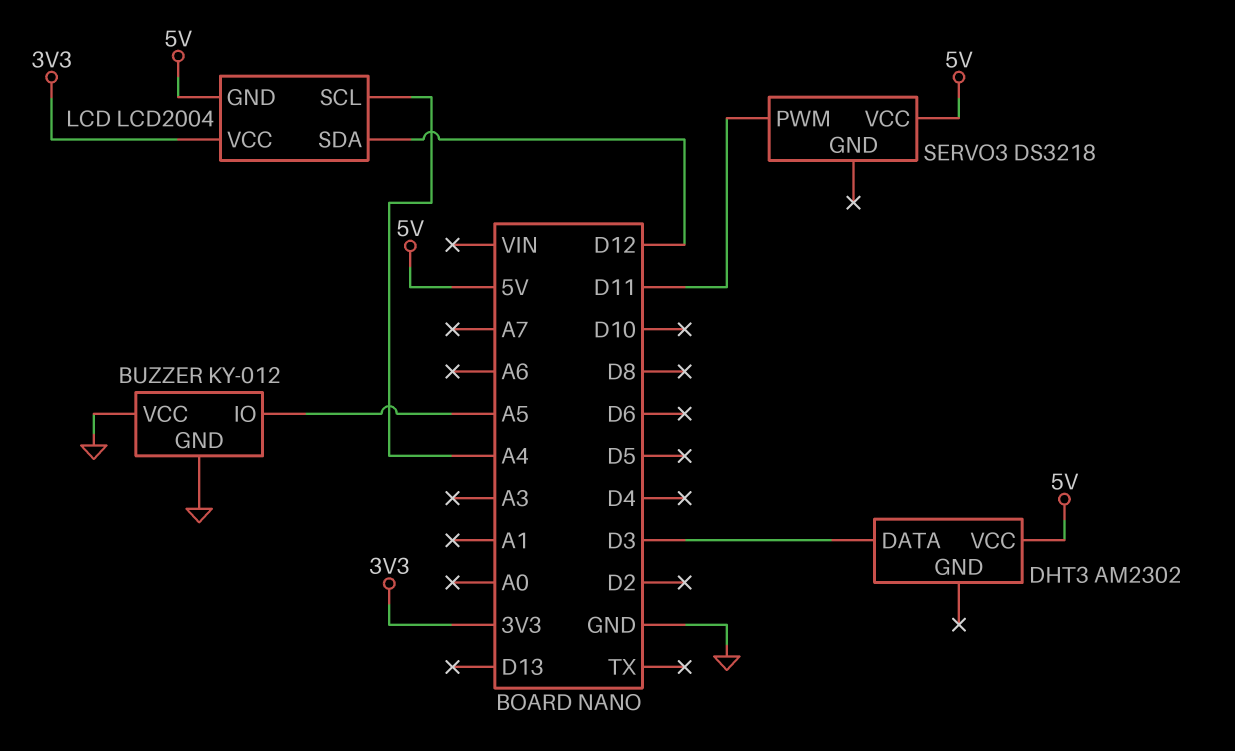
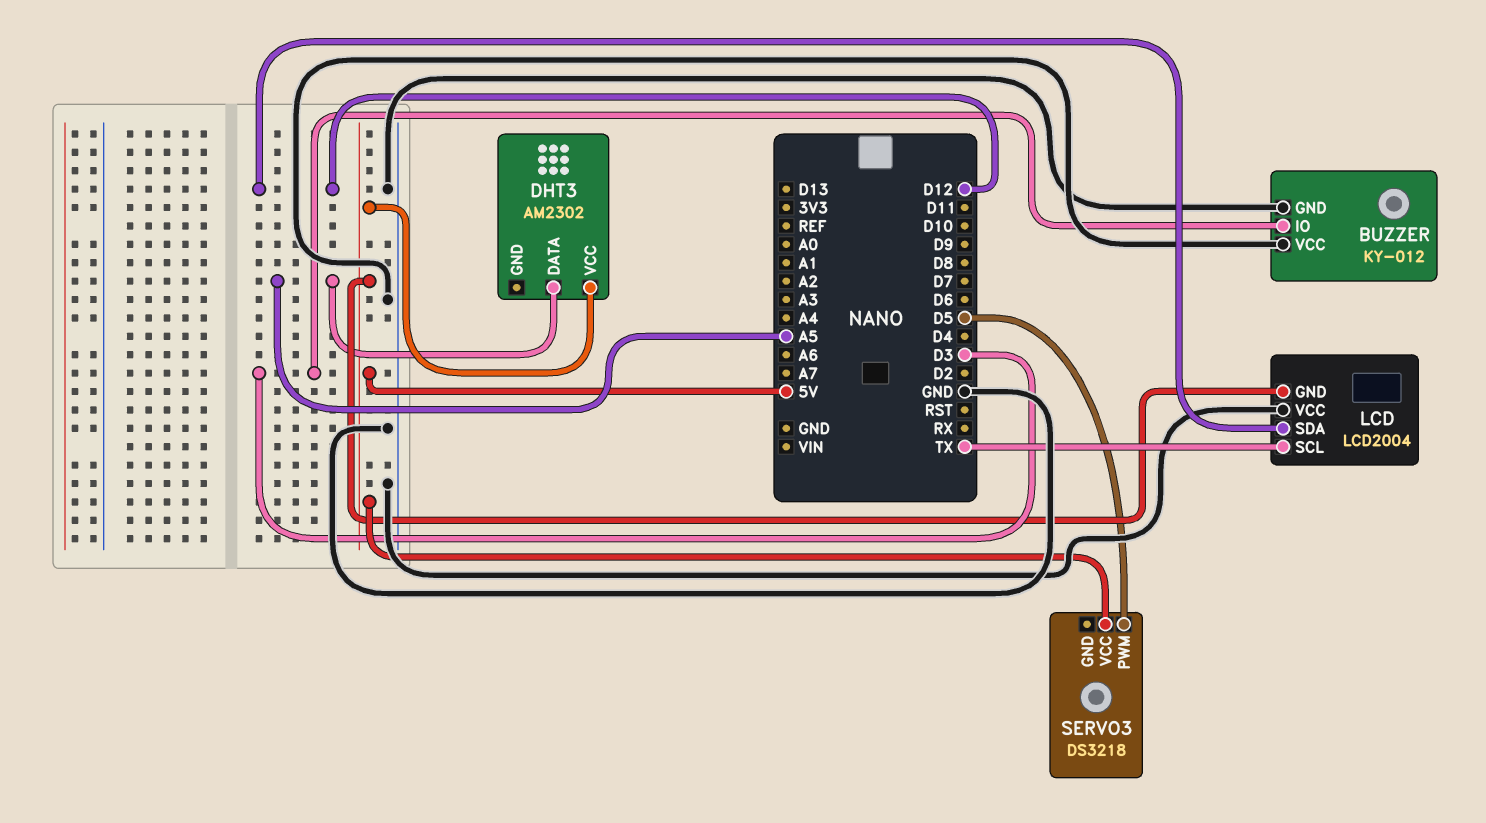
BUZZER pin IO: A5 -> D3
DHT3 pin DATA: D3 -> A5
LCD pin SCL: A4 -> TX
LCD pin VCC: 3V3 -> GND
SERVO3 pin PWM: D11 -> D5

